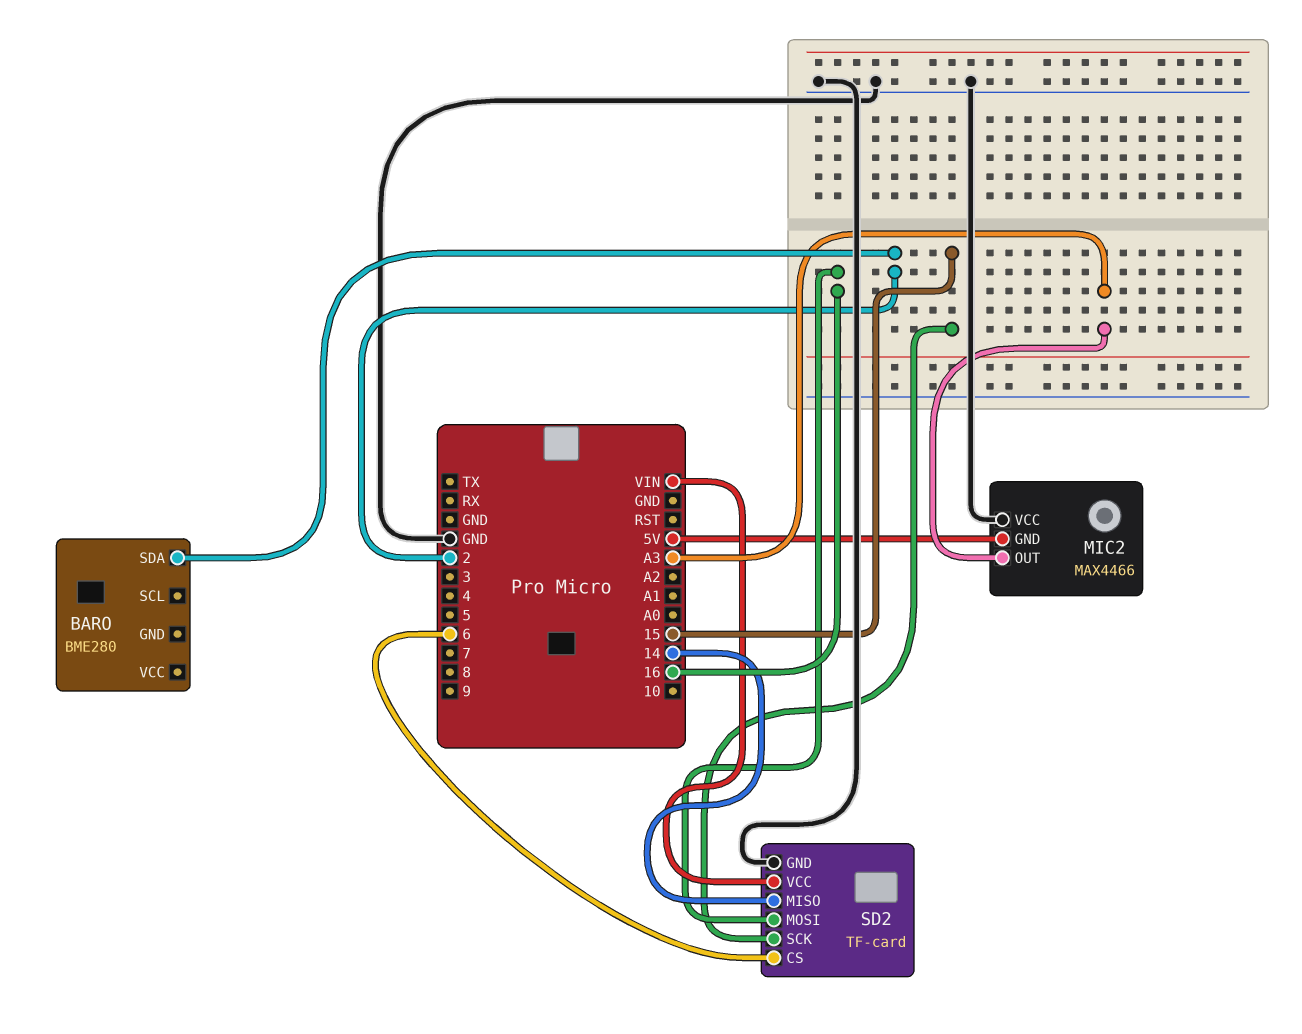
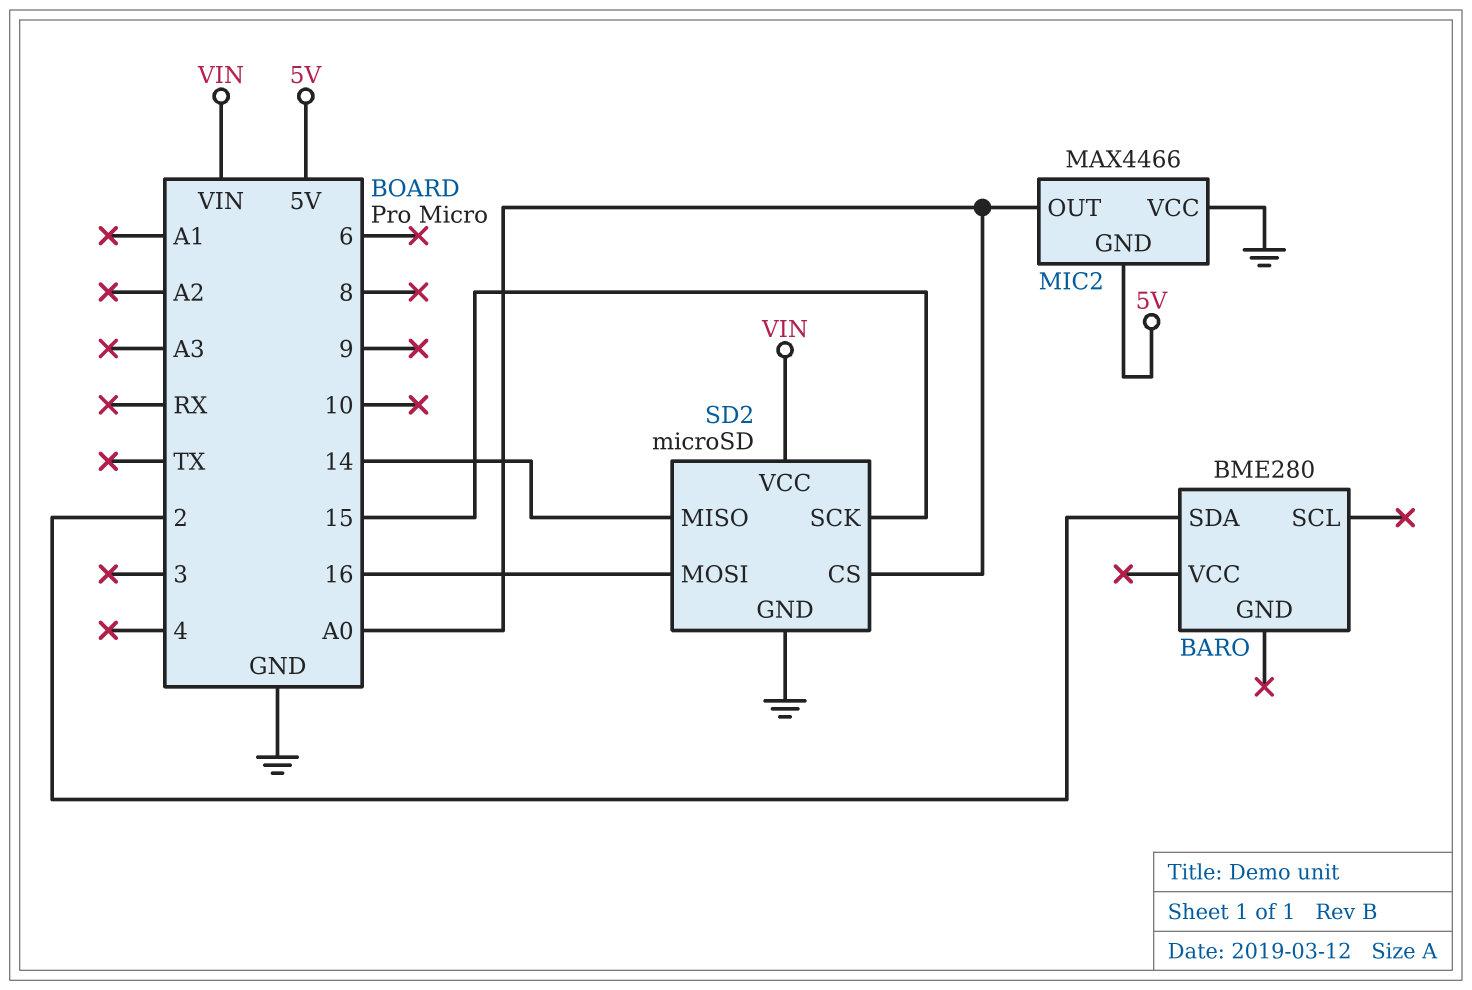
MIC2 pin OUT: A3 -> A0
SD2: TF-card -> microSD
SD2 pin CS: 6 -> A0

